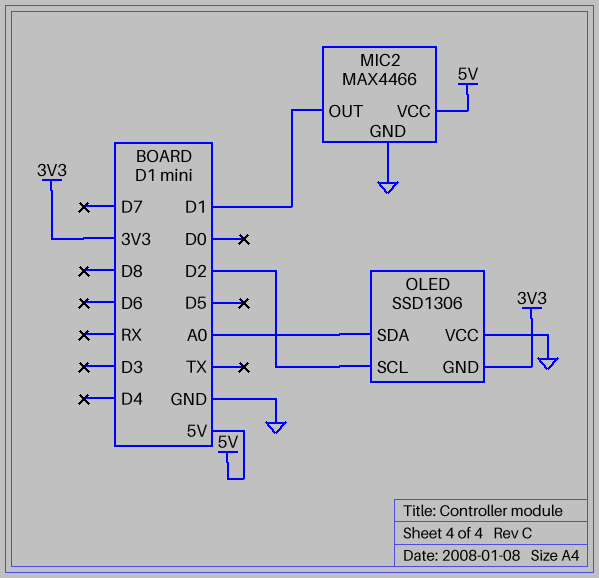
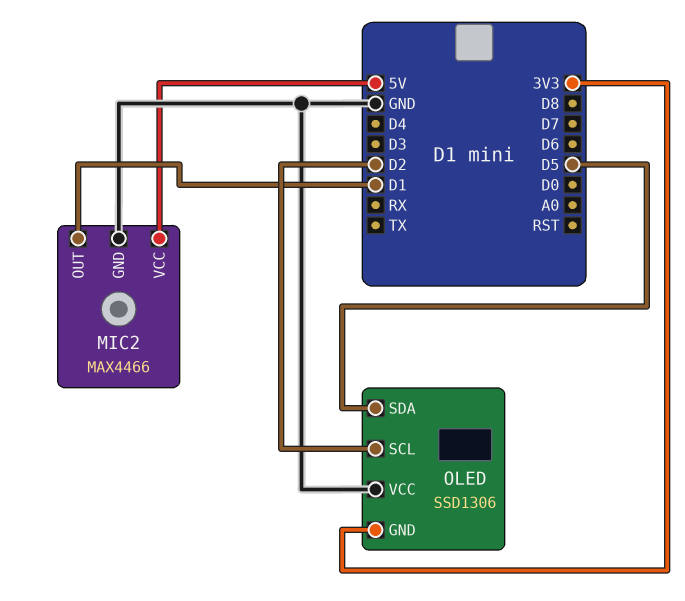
OLED pin SDA: A0 -> D5

